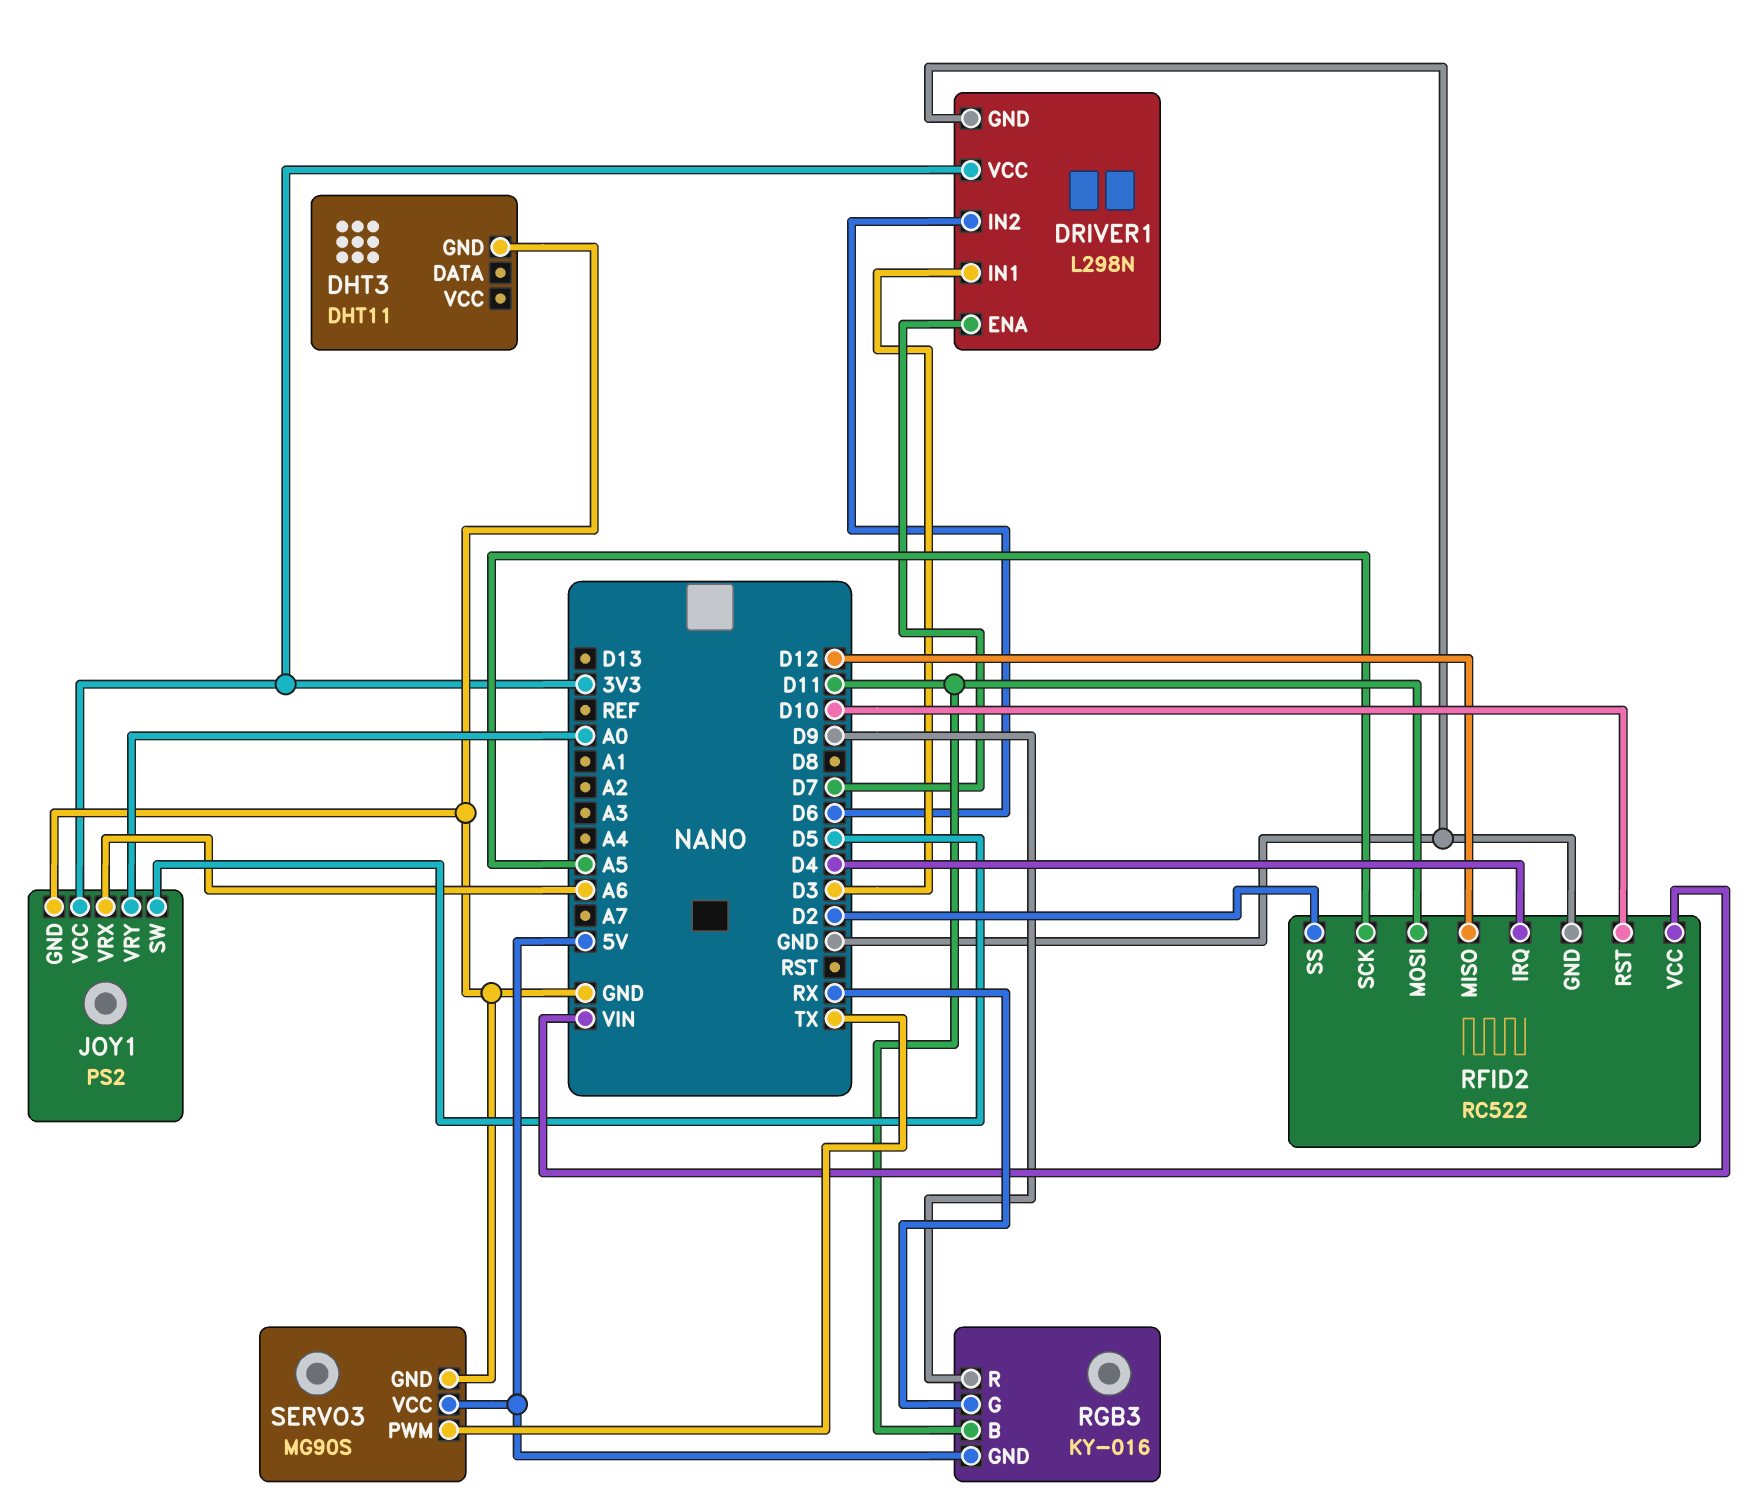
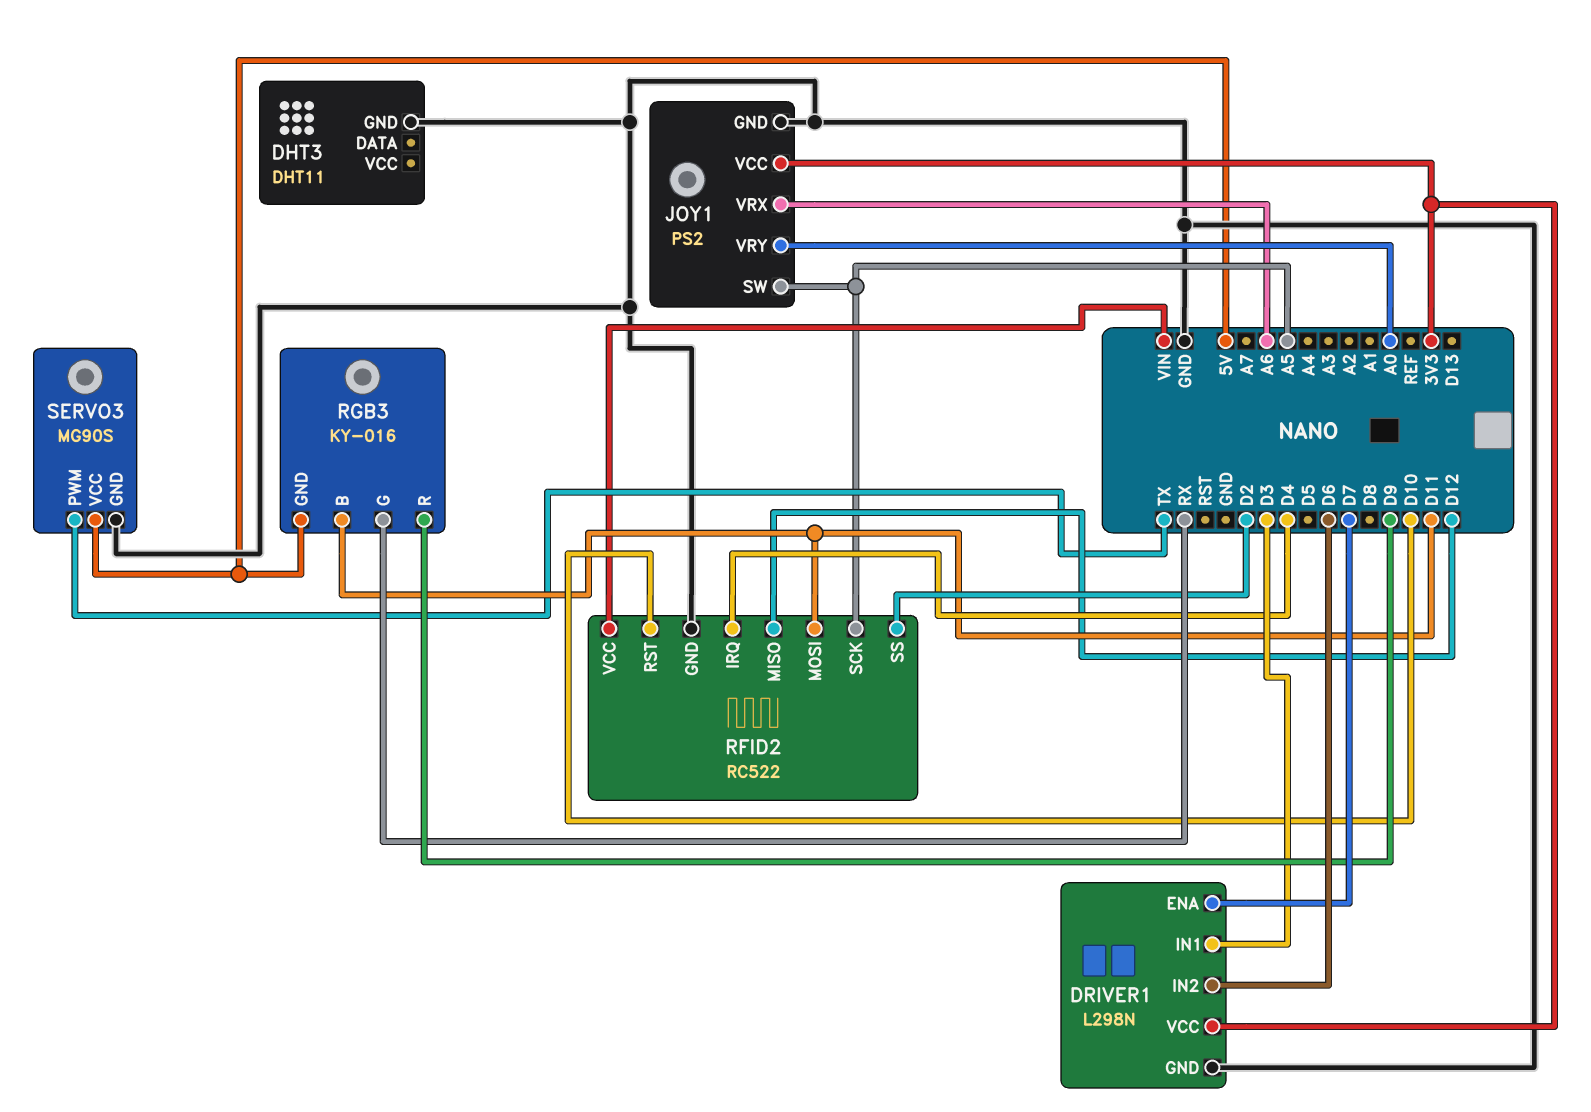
JOY1 pin SW: D5 -> A5

